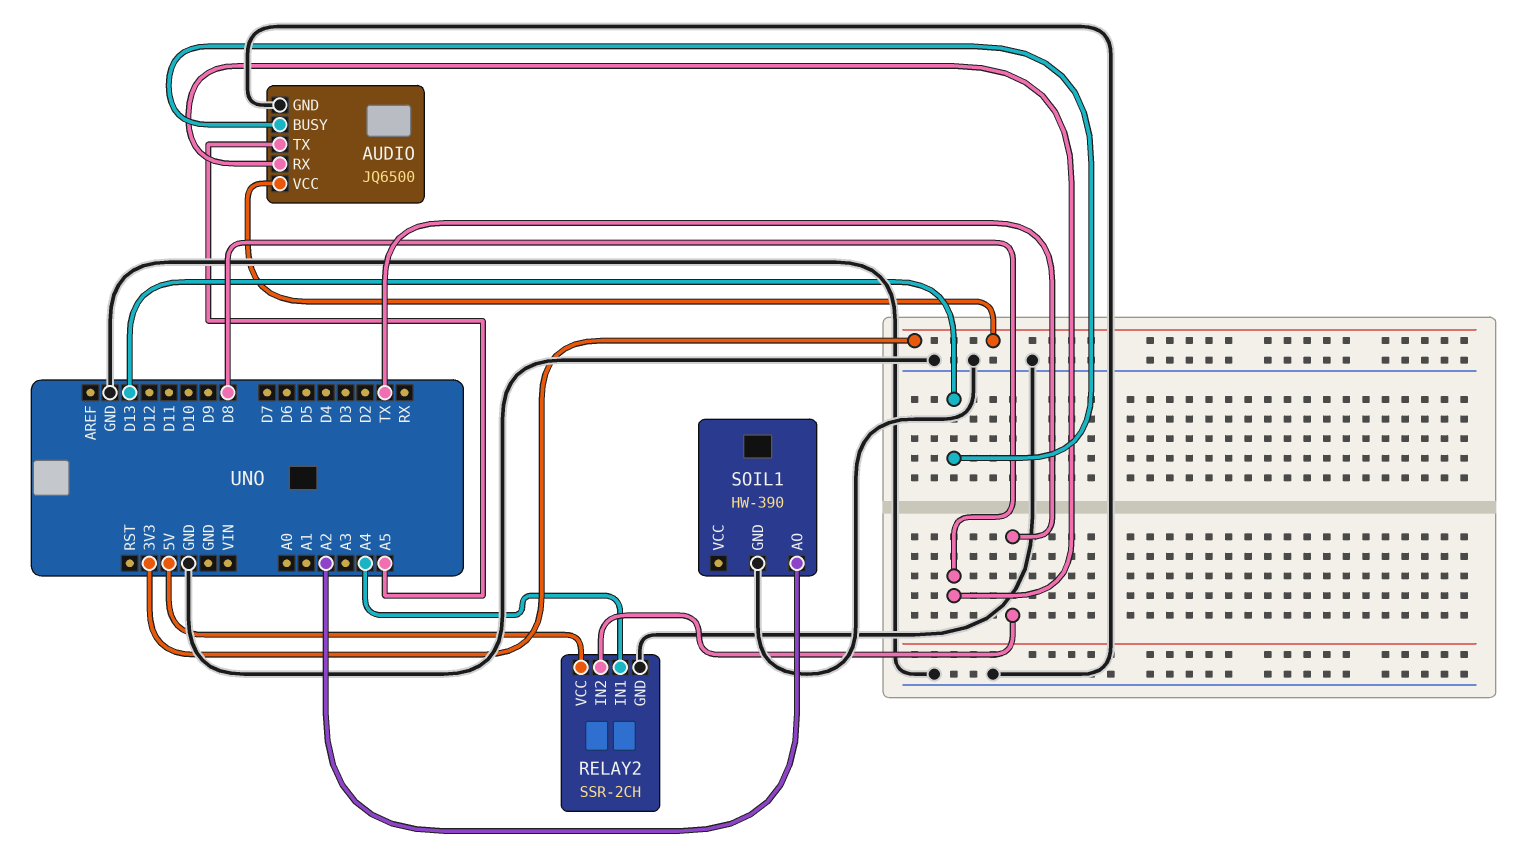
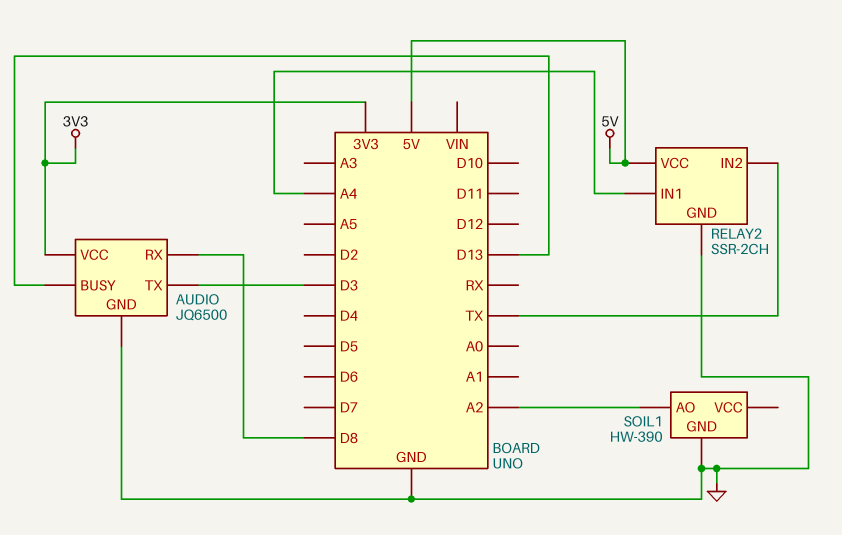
AUDIO pin TX: A5 -> D3

